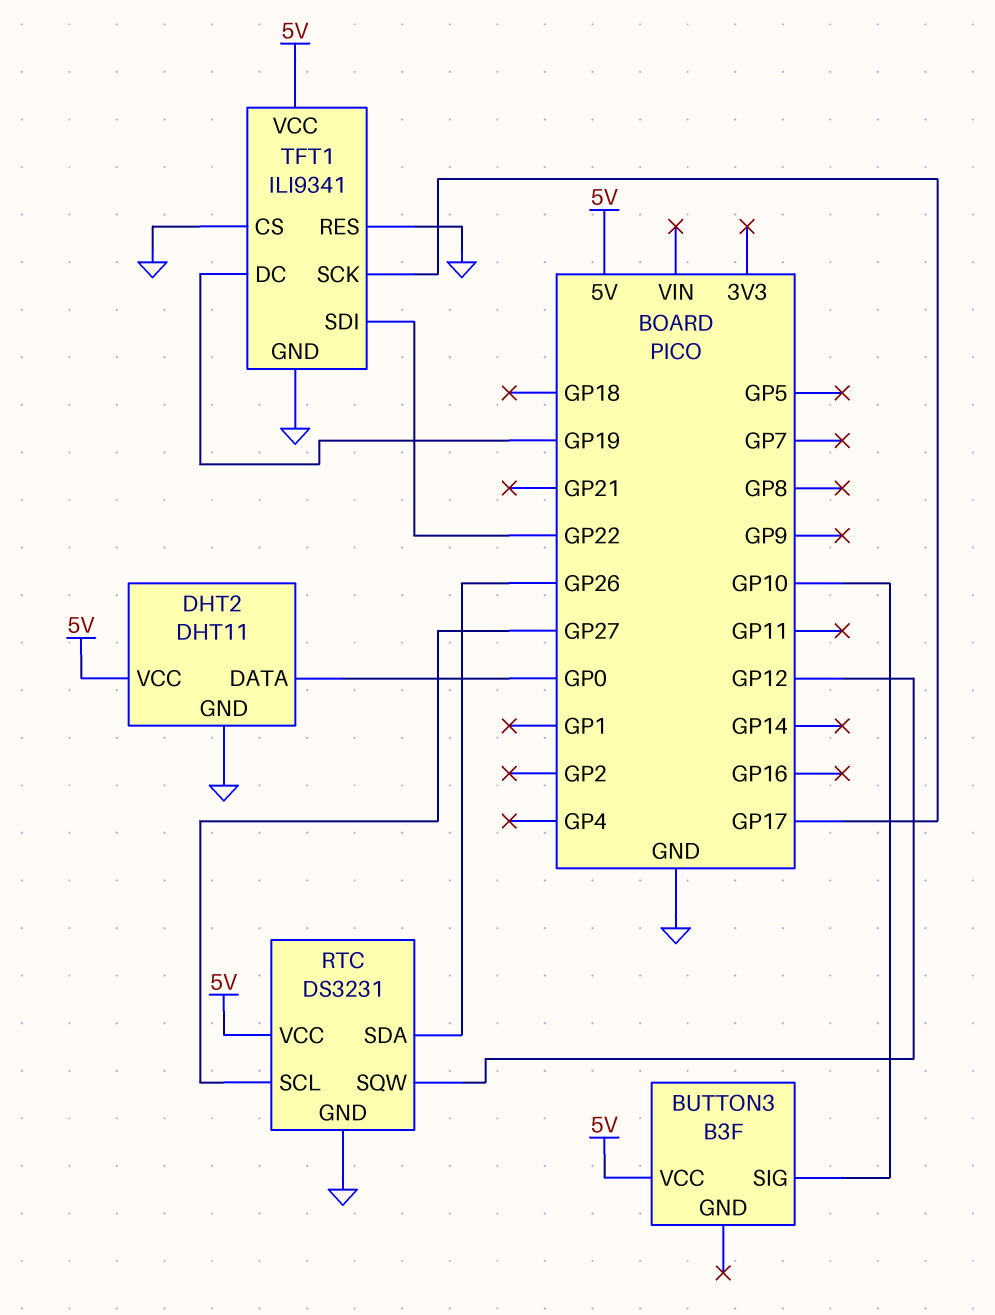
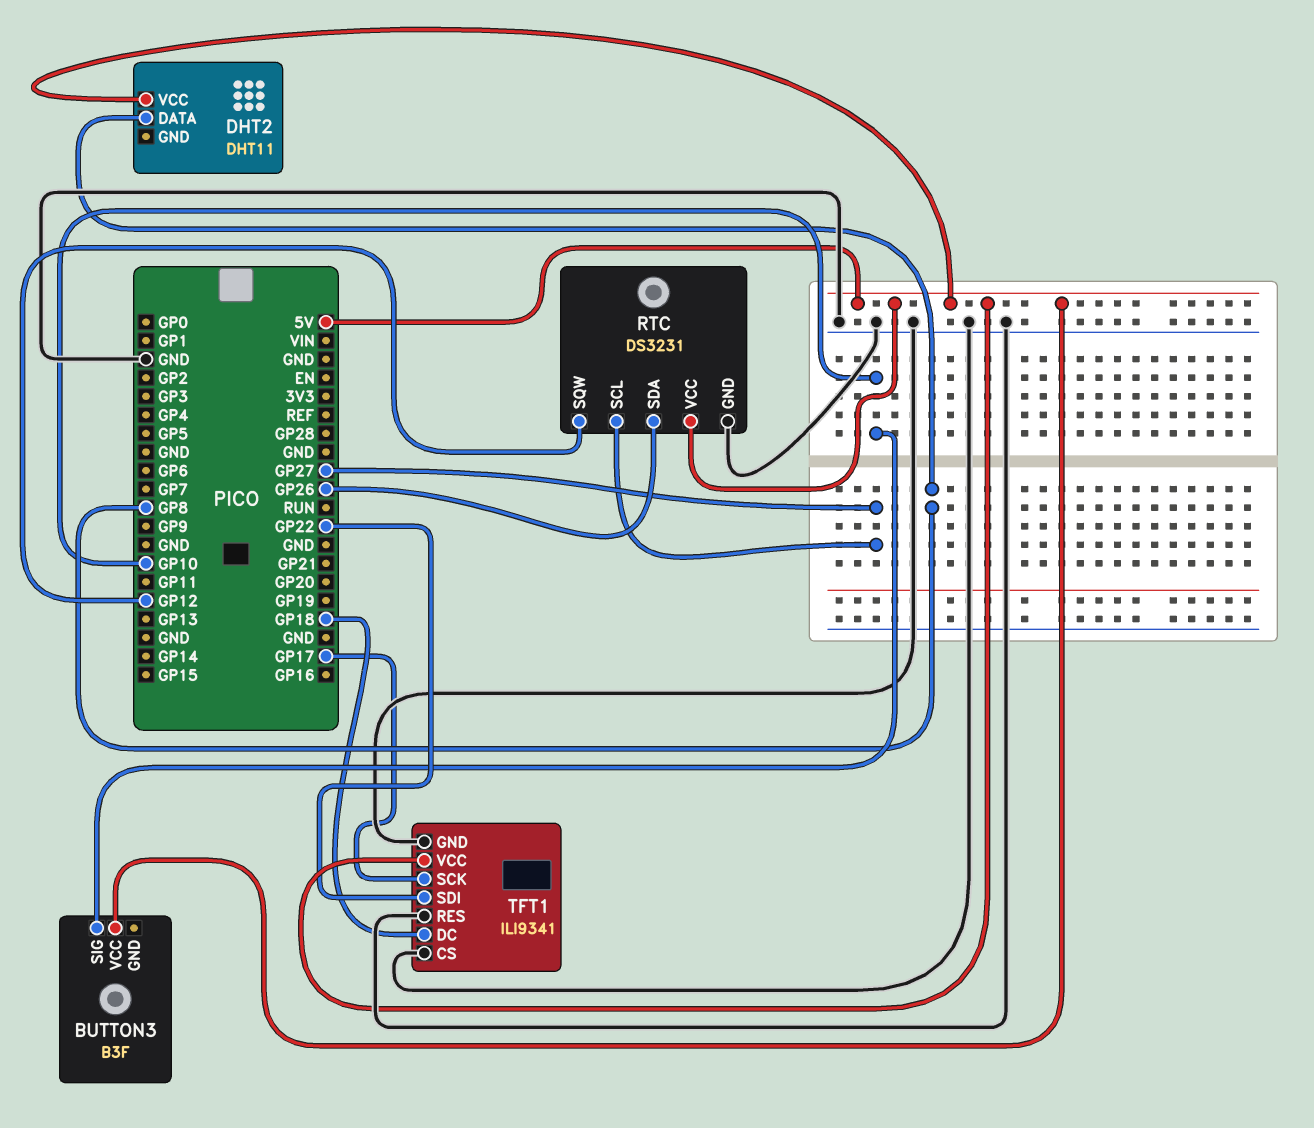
DHT2 pin DATA: GP0 -> GP8
DHT2 pin GND: GND -> none
TFT1 pin DC: GP19 -> GP18

